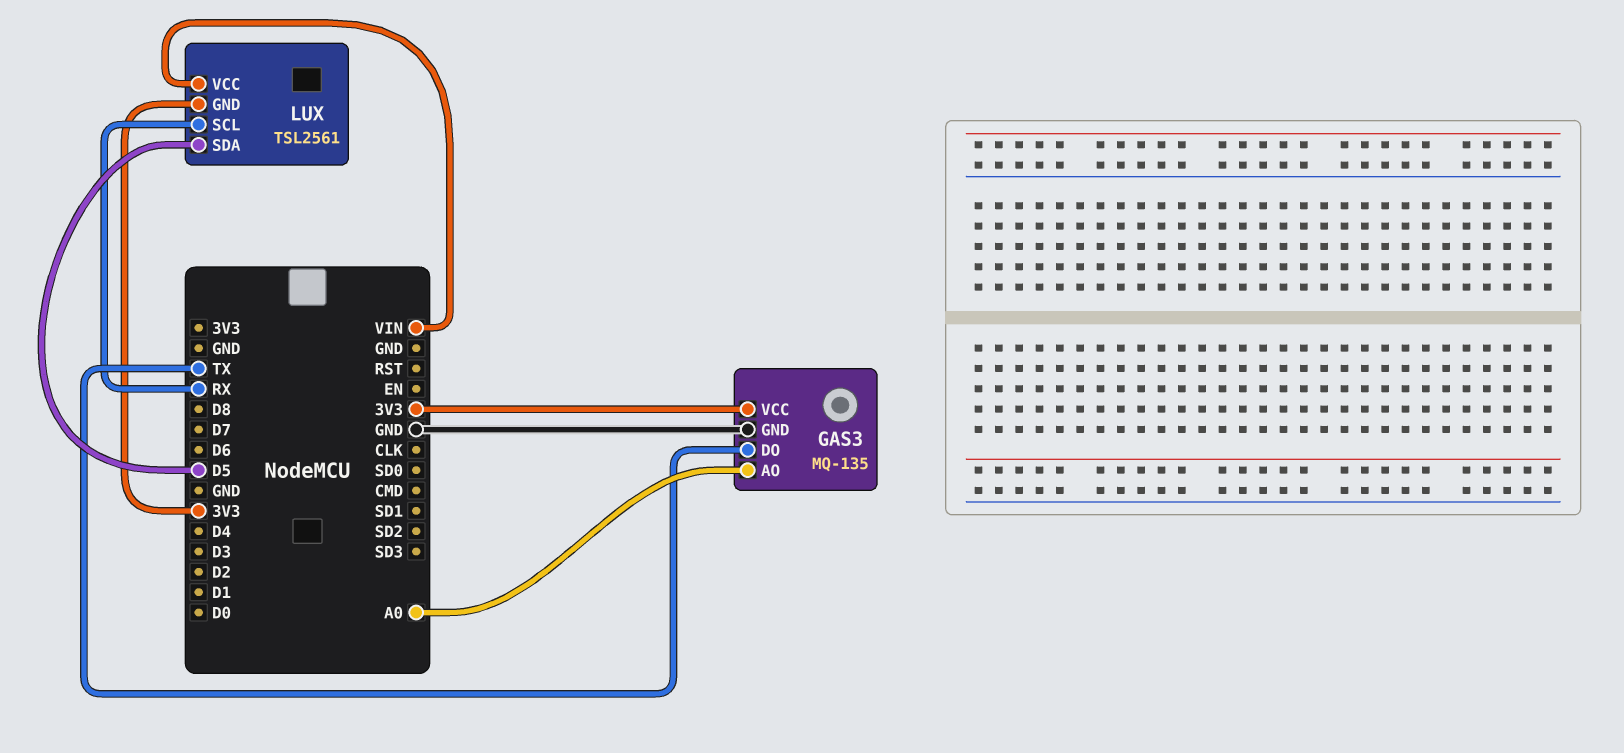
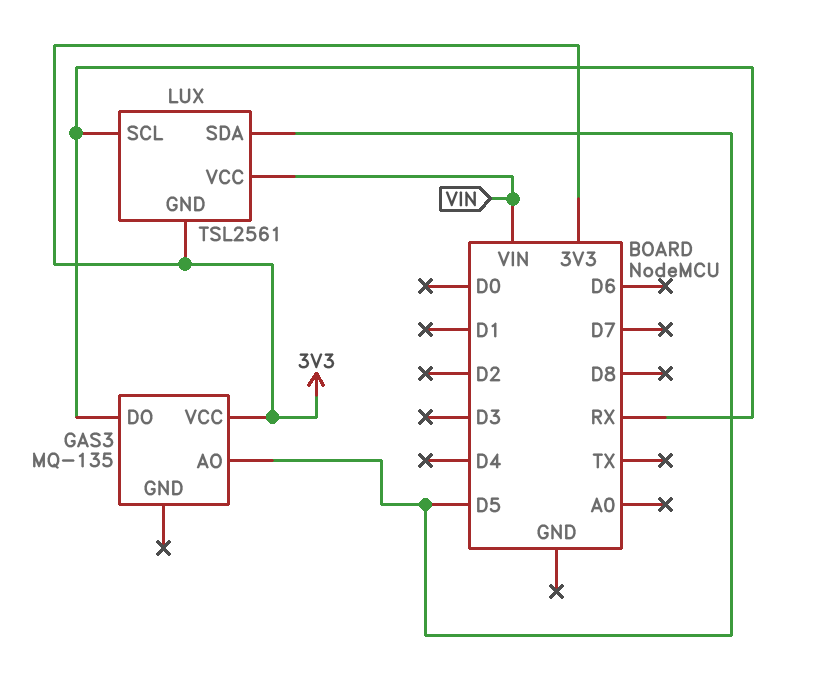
GAS3 pin AO: A0 -> D5
GAS3 pin DO: TX -> RX
GAS3 pin GND: GND -> none

